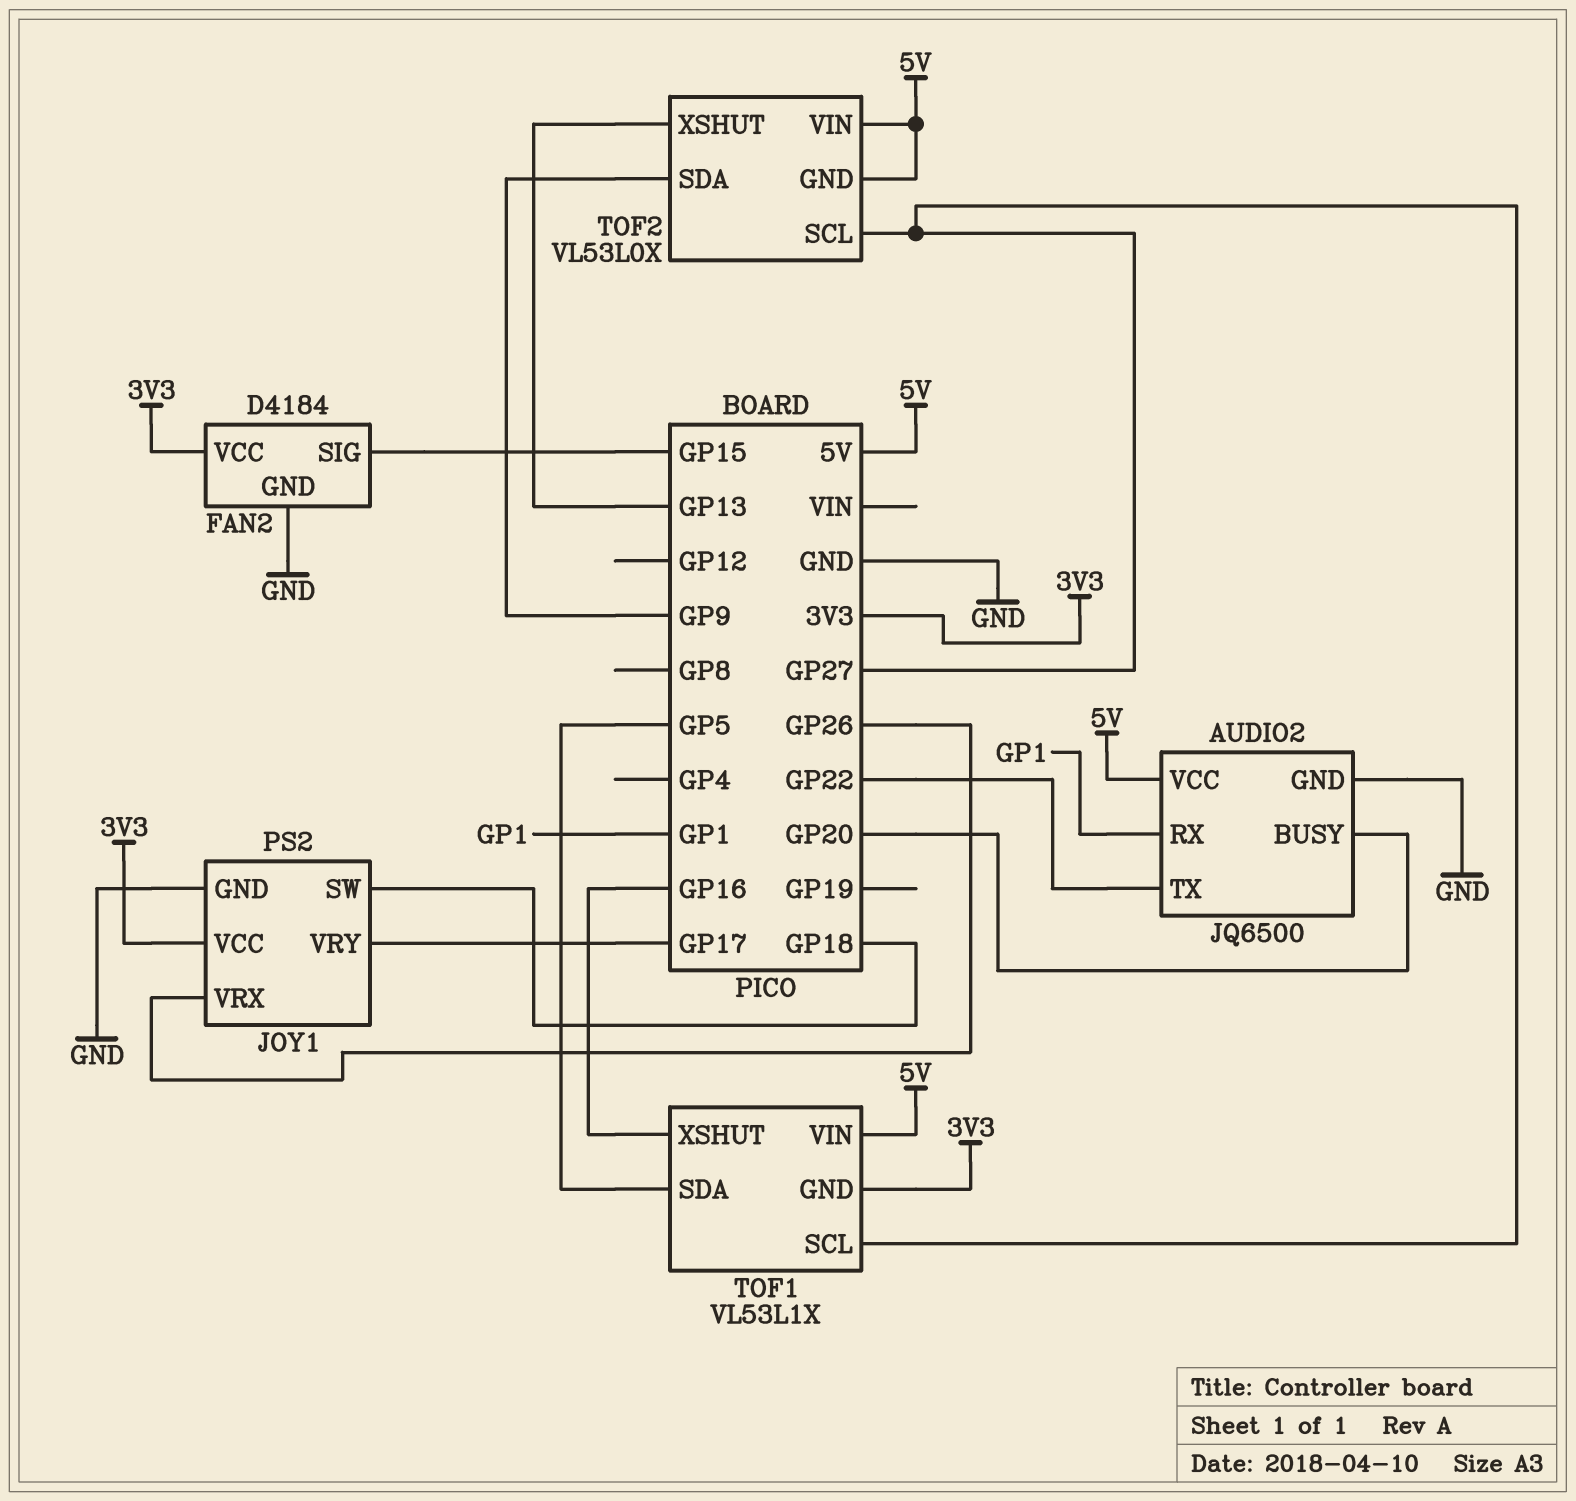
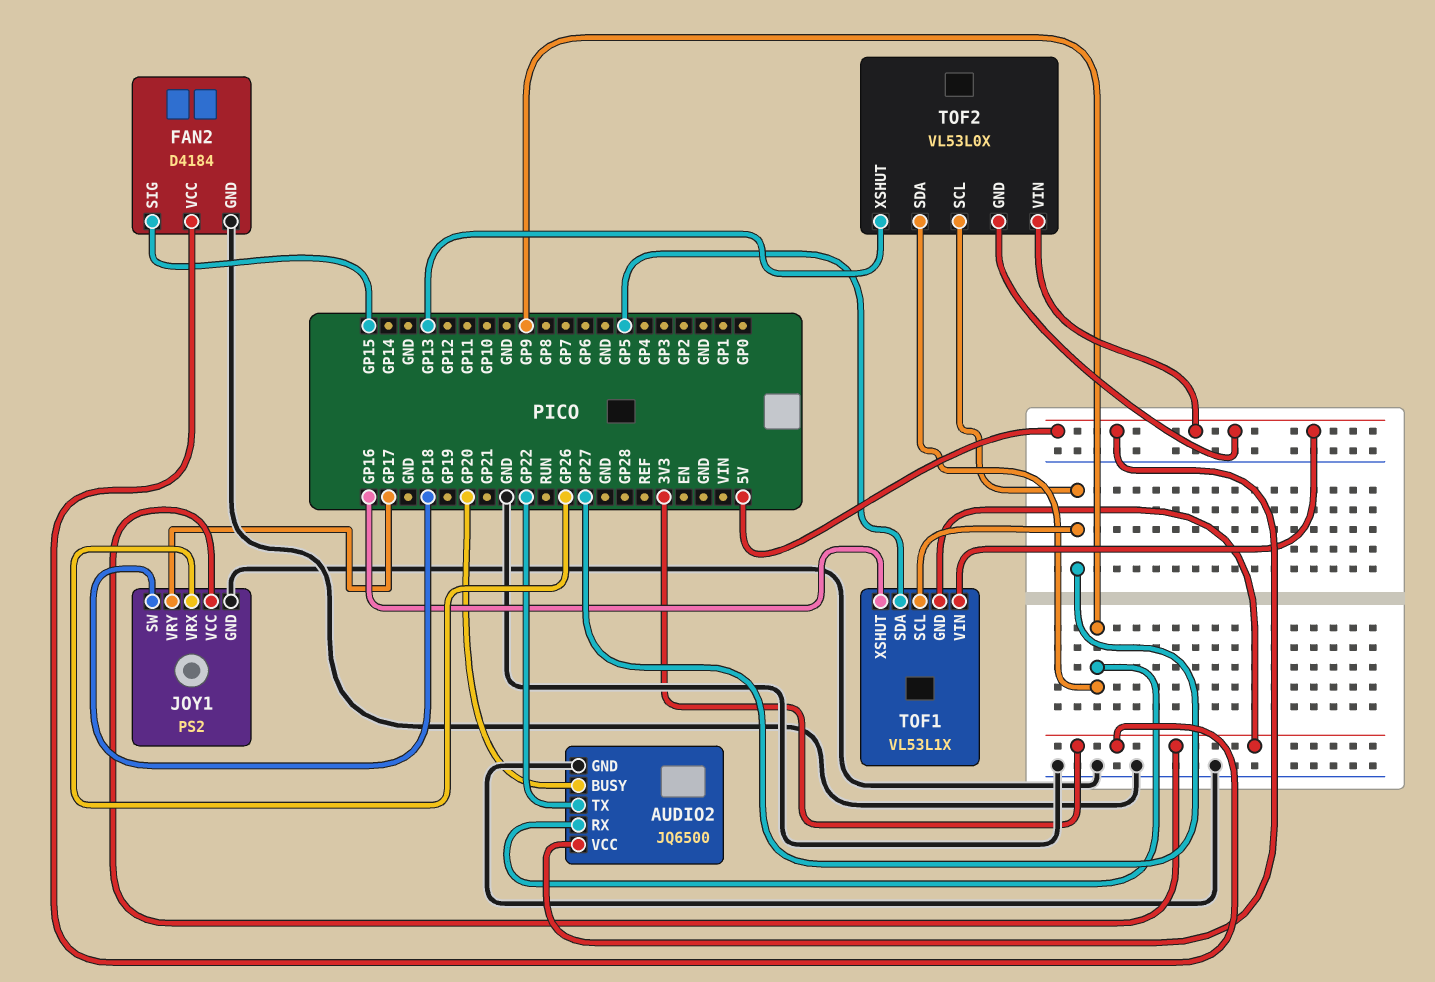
AUDIO2 pin RX: GP1 -> GP9

